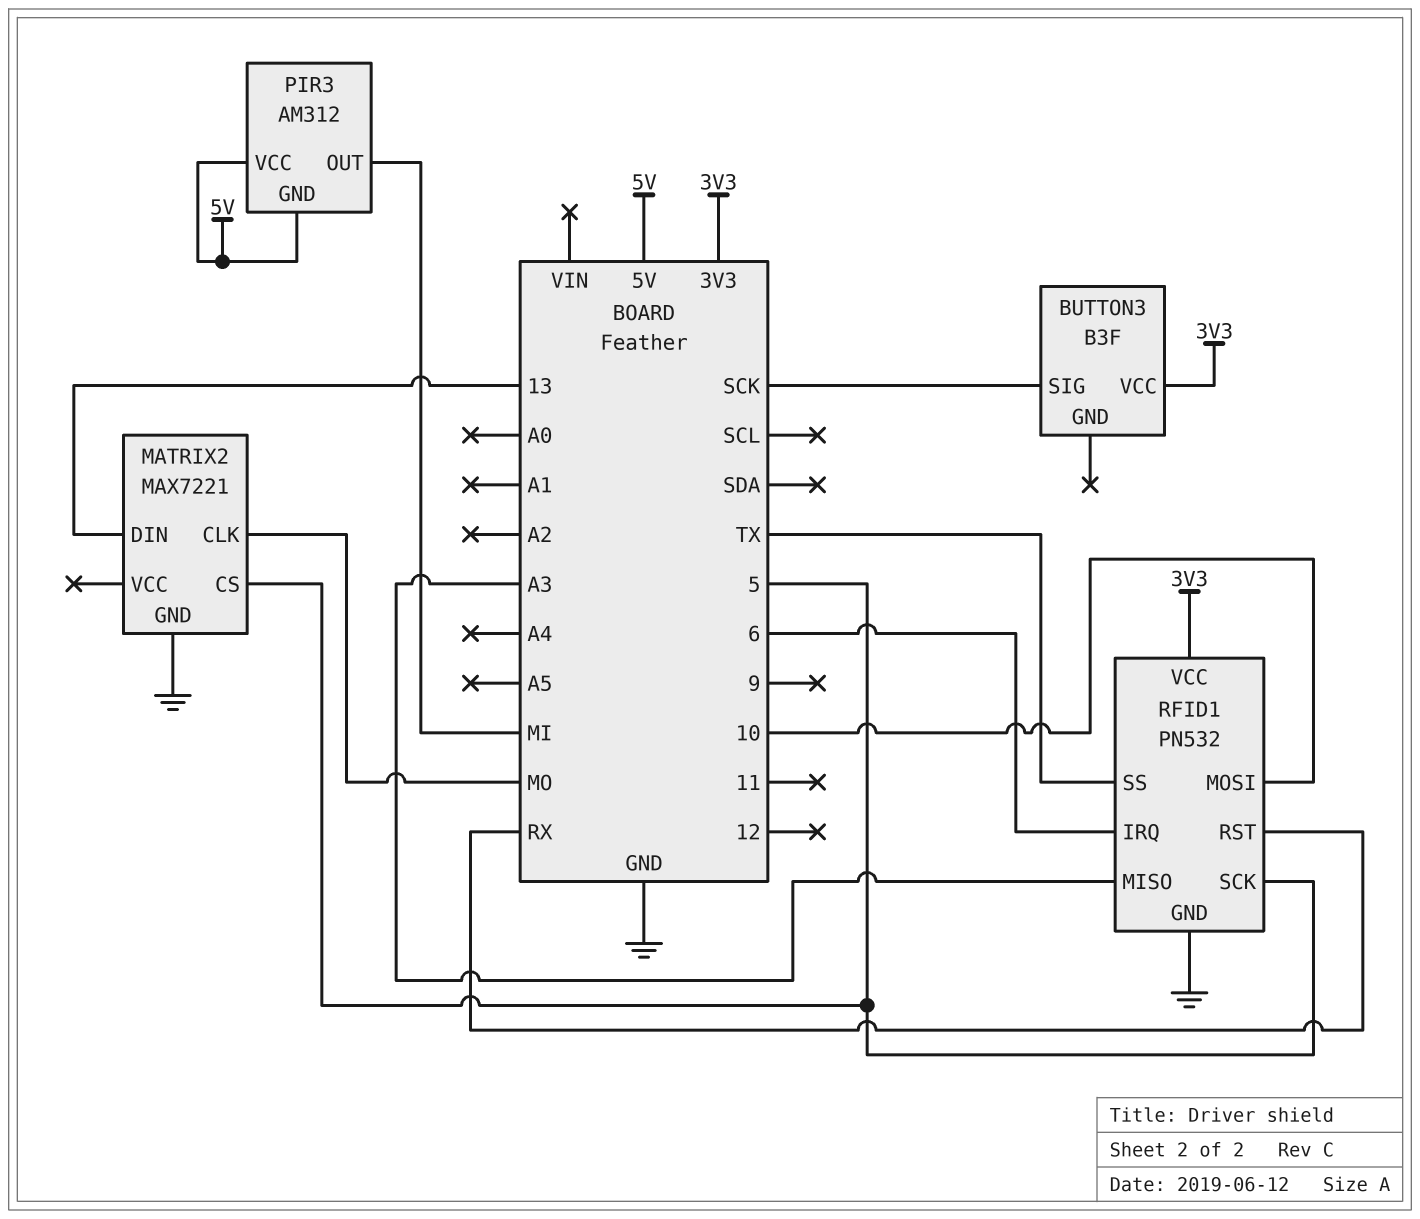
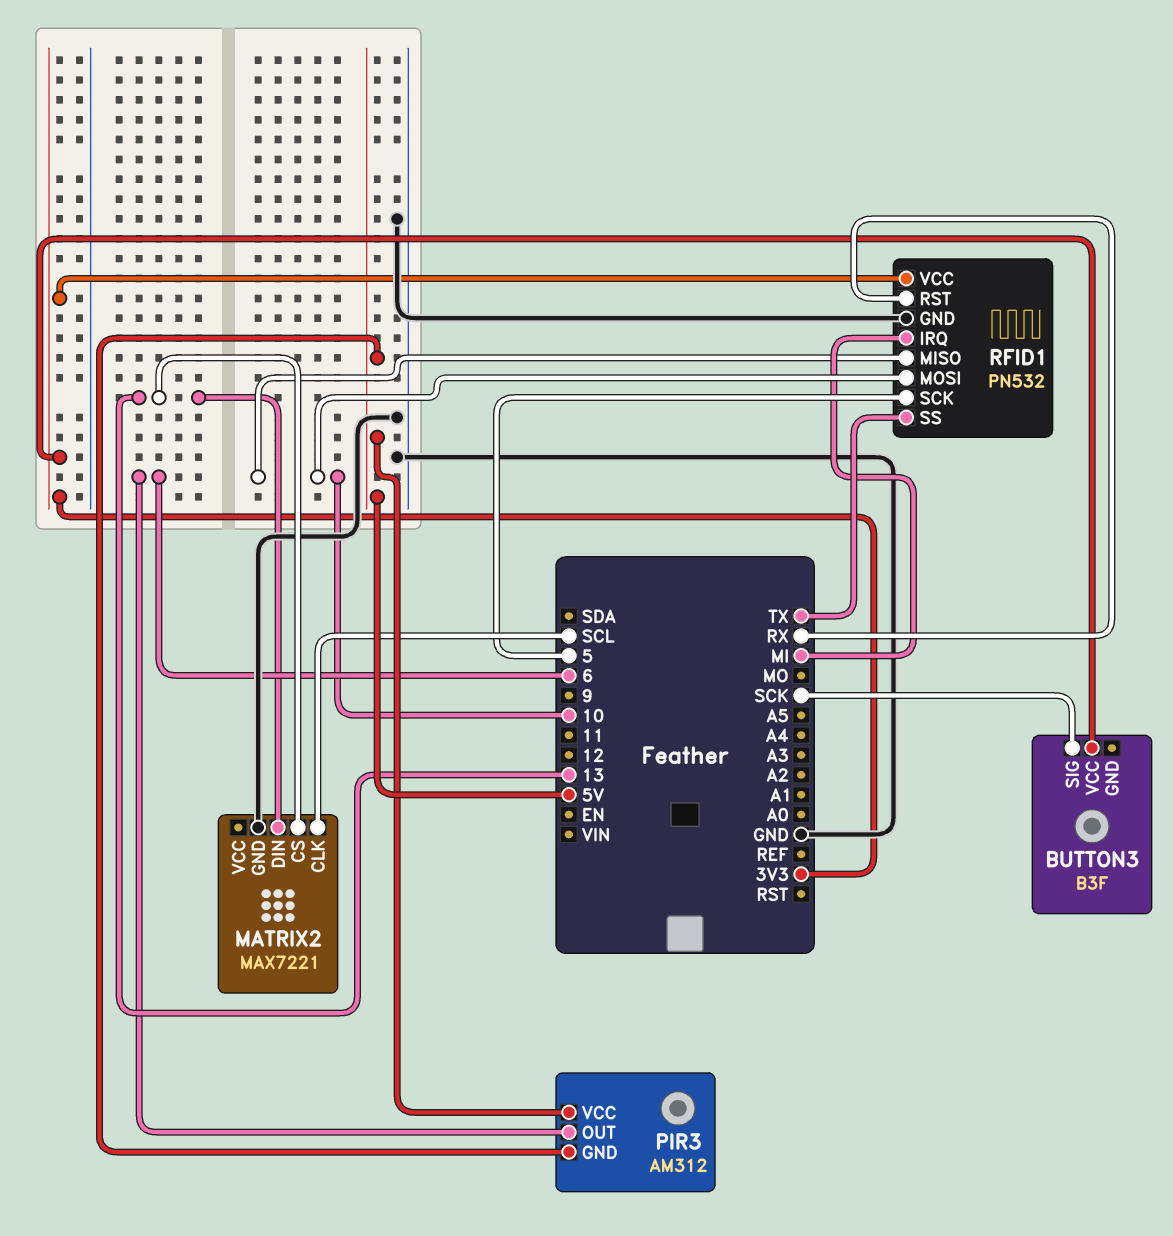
MATRIX2 pin CLK: MO -> SCL
MATRIX2 pin CS: 5 -> 13
PIR3 pin OUT: MI -> 6
RFID1 pin IRQ: 6 -> MI
RFID1 pin MISO: A3 -> 10

